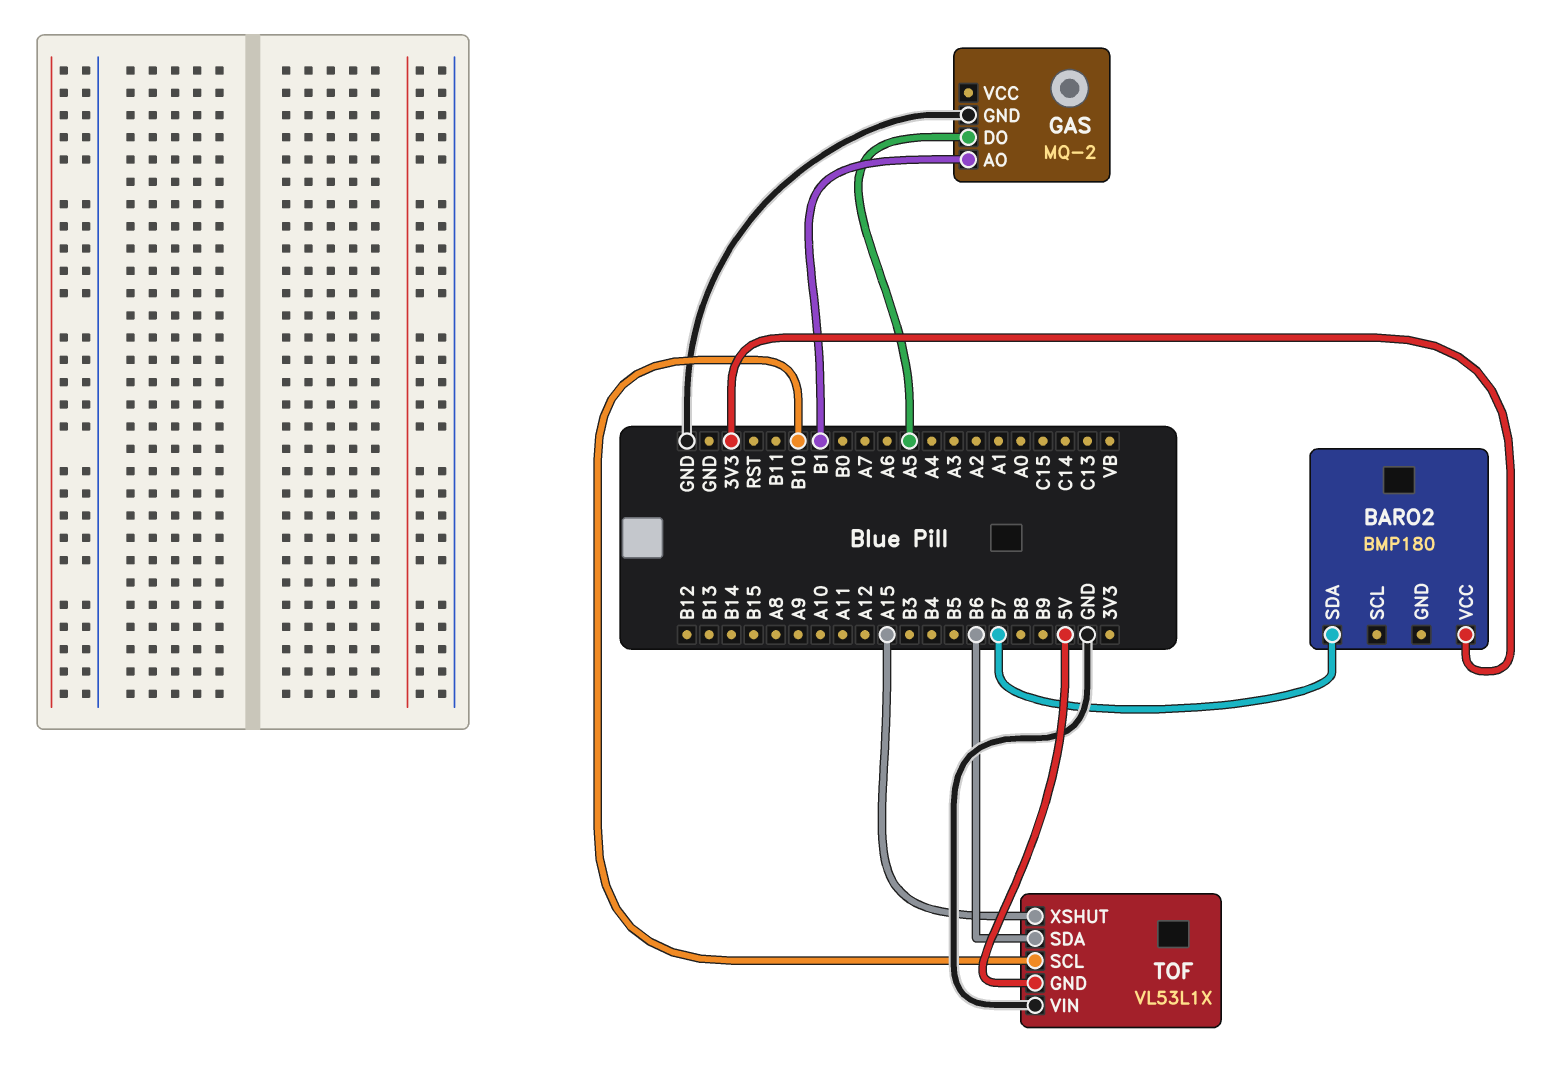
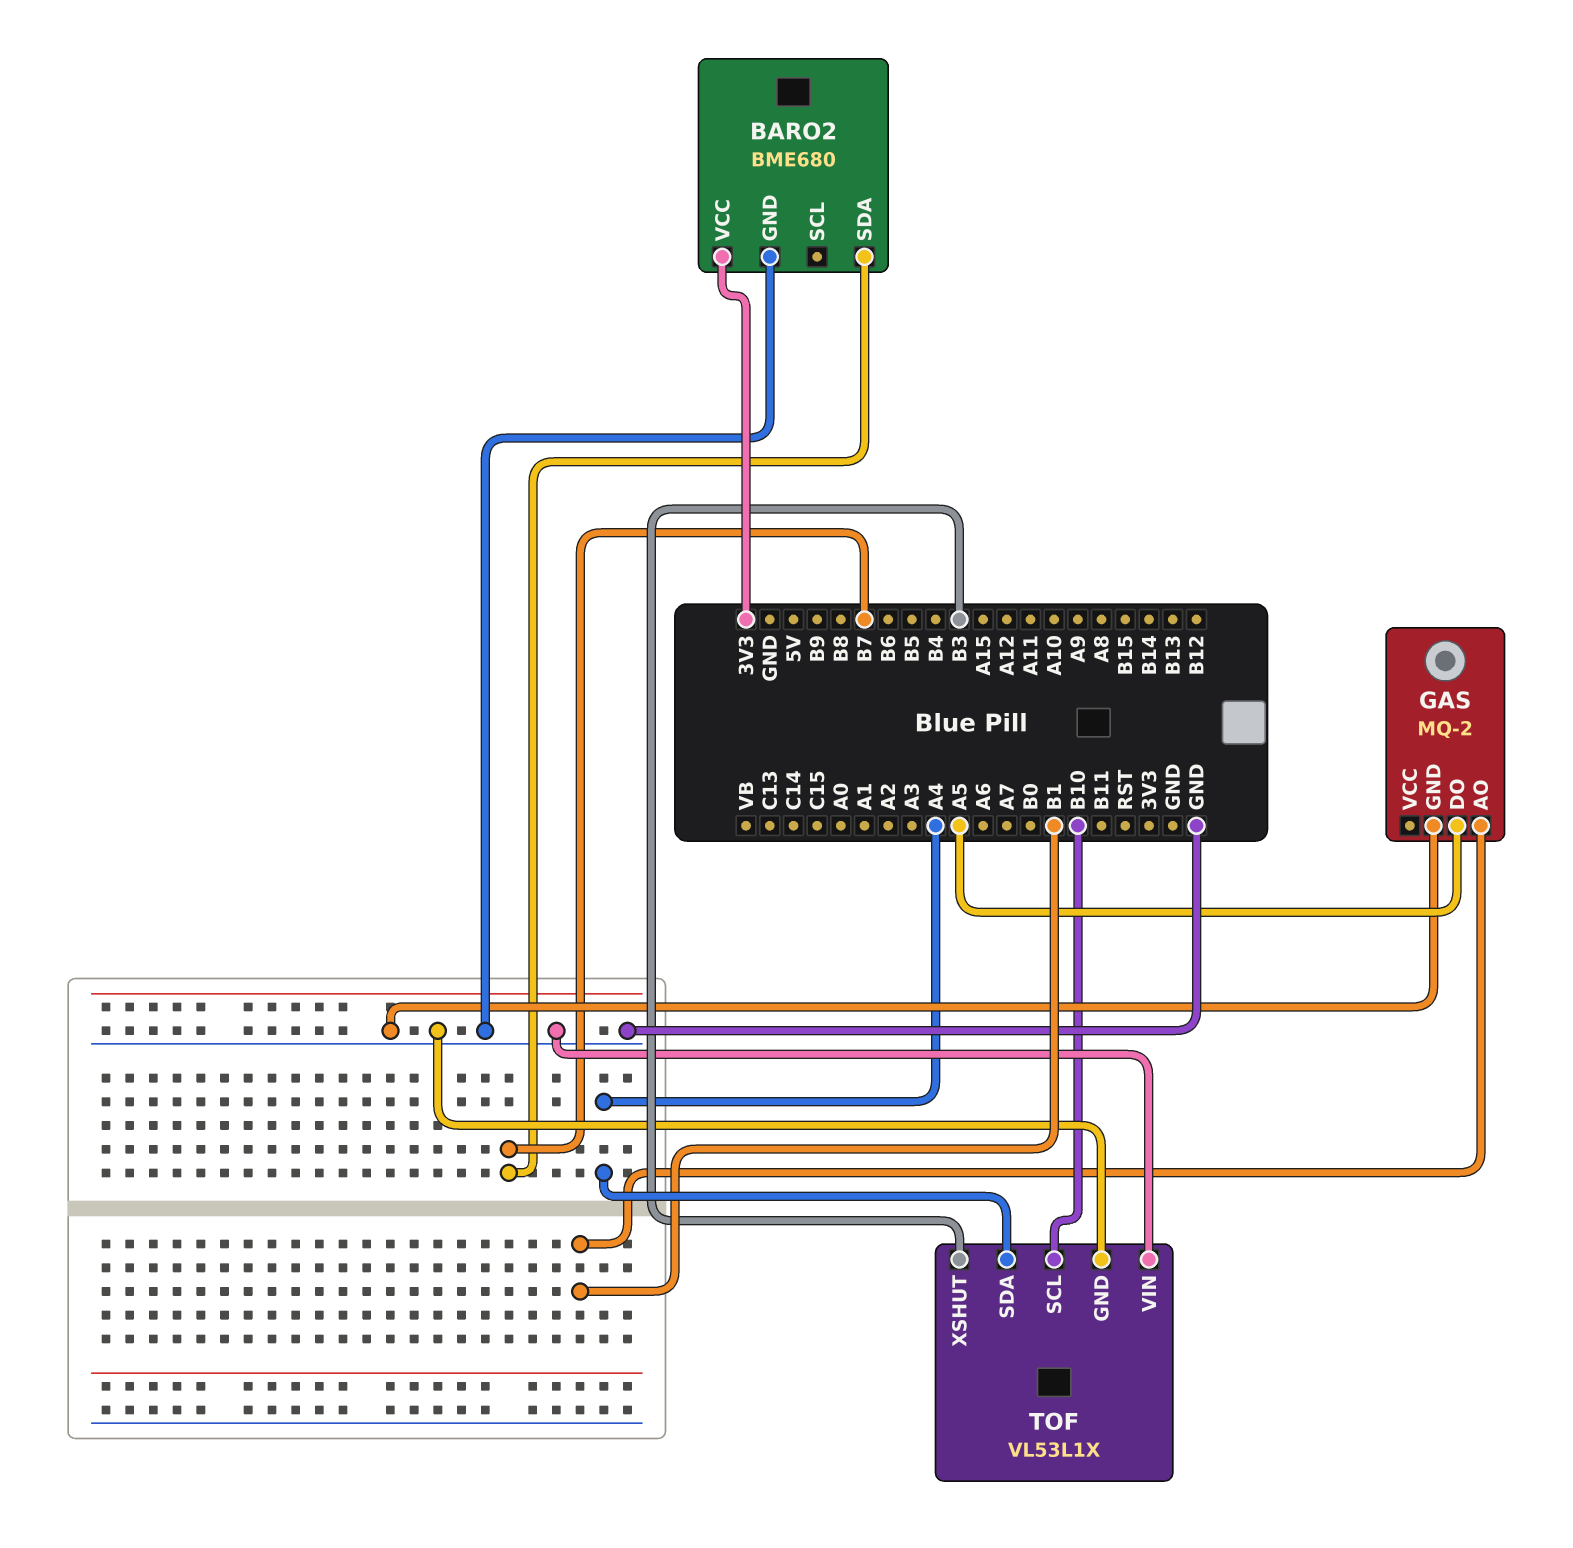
BARO2: BMP180 -> BME680
BARO2 pin GND: none -> GND
TOF pin GND: 5V -> GND
TOF pin SDA: B6 -> A4
TOF pin XSHUT: A15 -> B3

